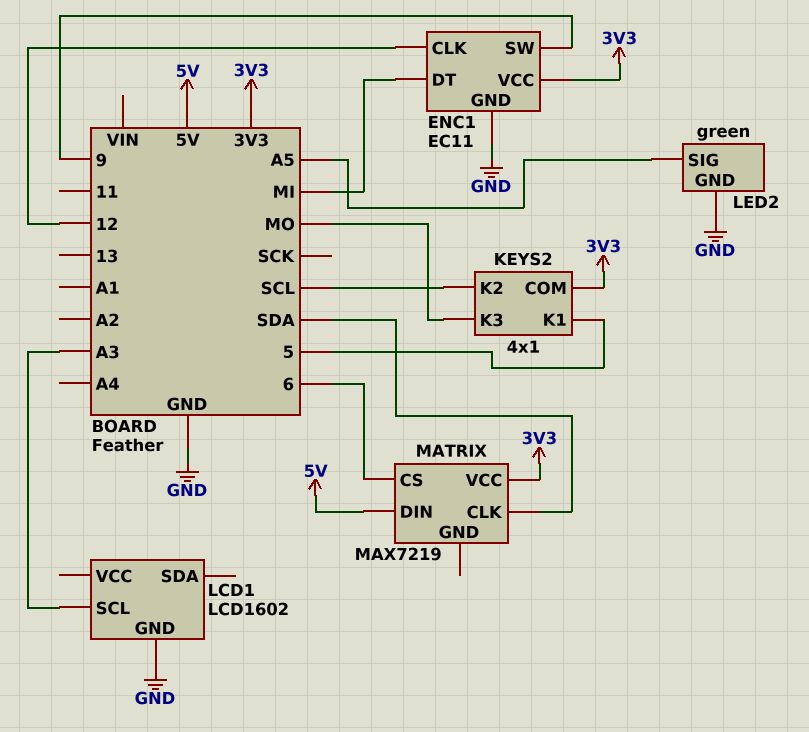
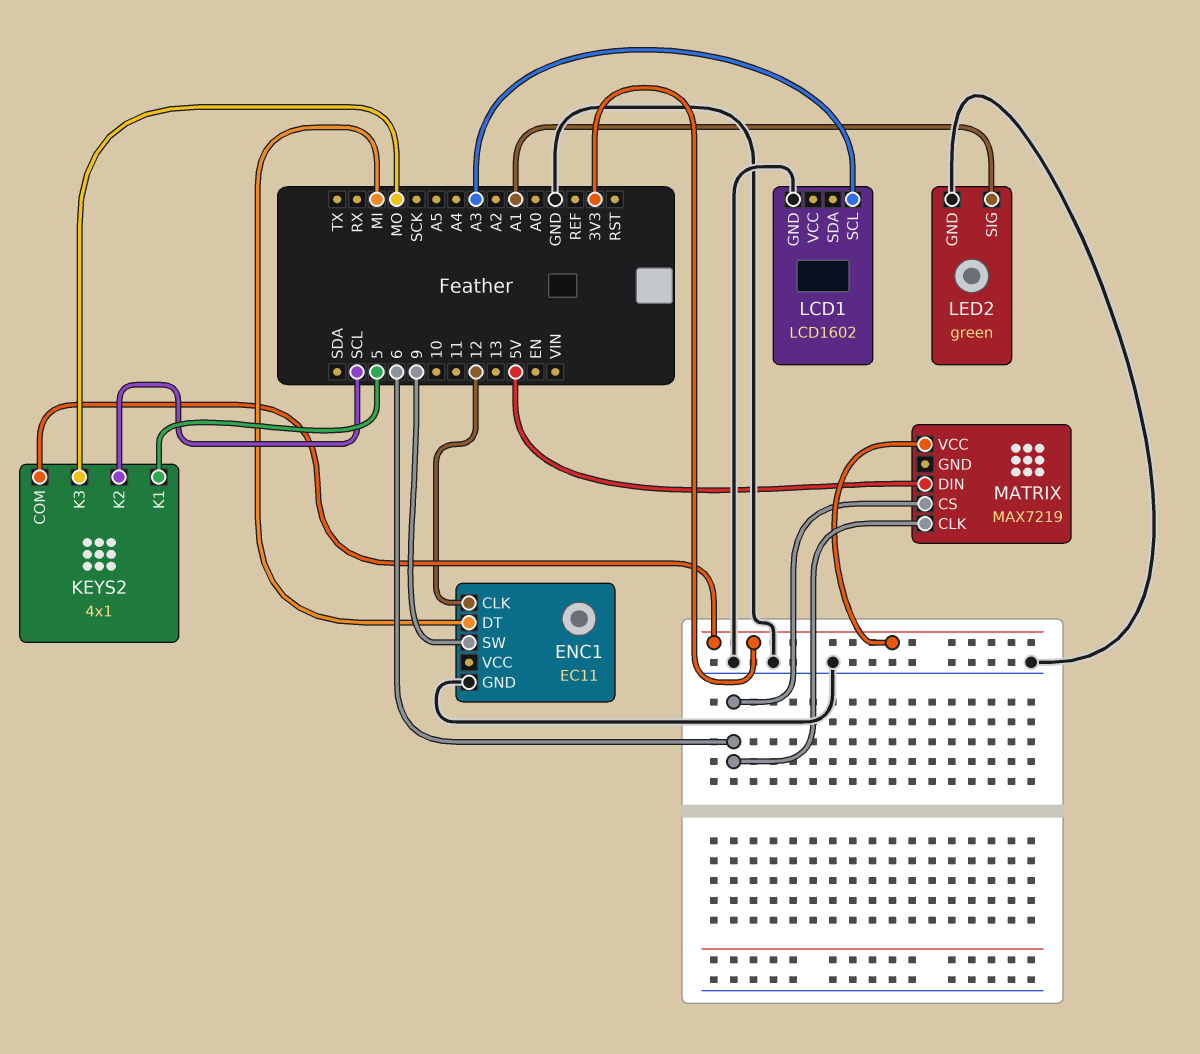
ENC1 pin VCC: 3V3 -> none
LED2 pin SIG: A5 -> A1
MATRIX pin CLK: SDA -> 6

